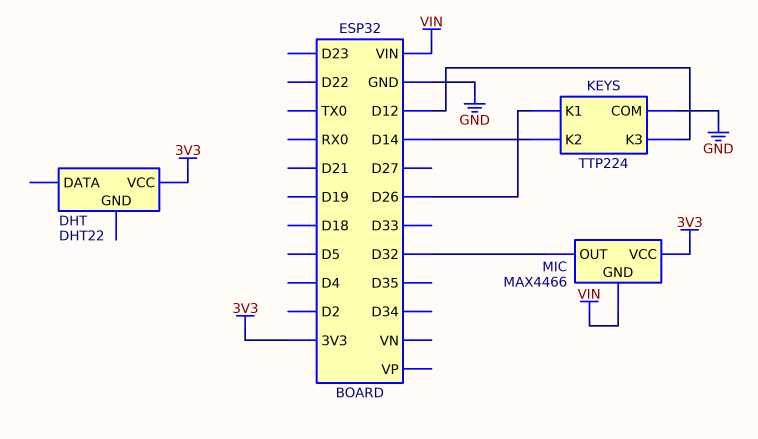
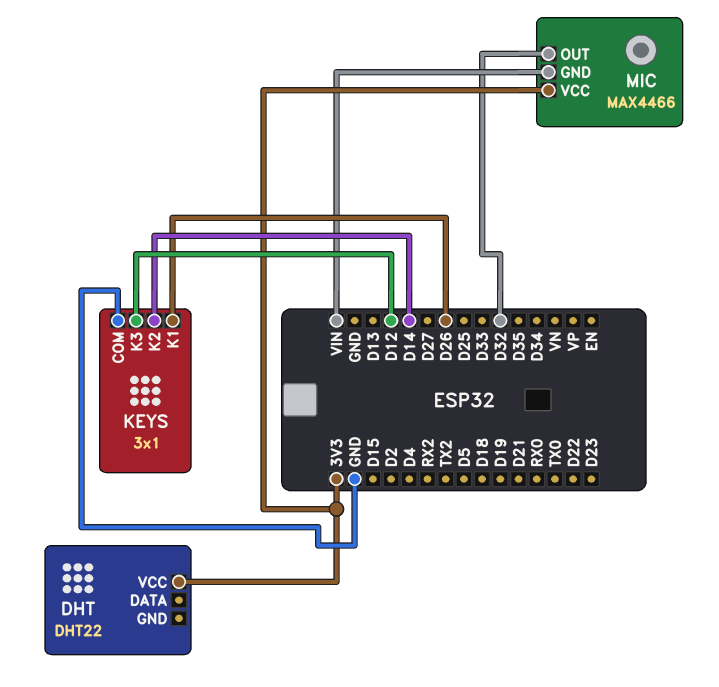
KEYS: TTP224 -> 3x1

